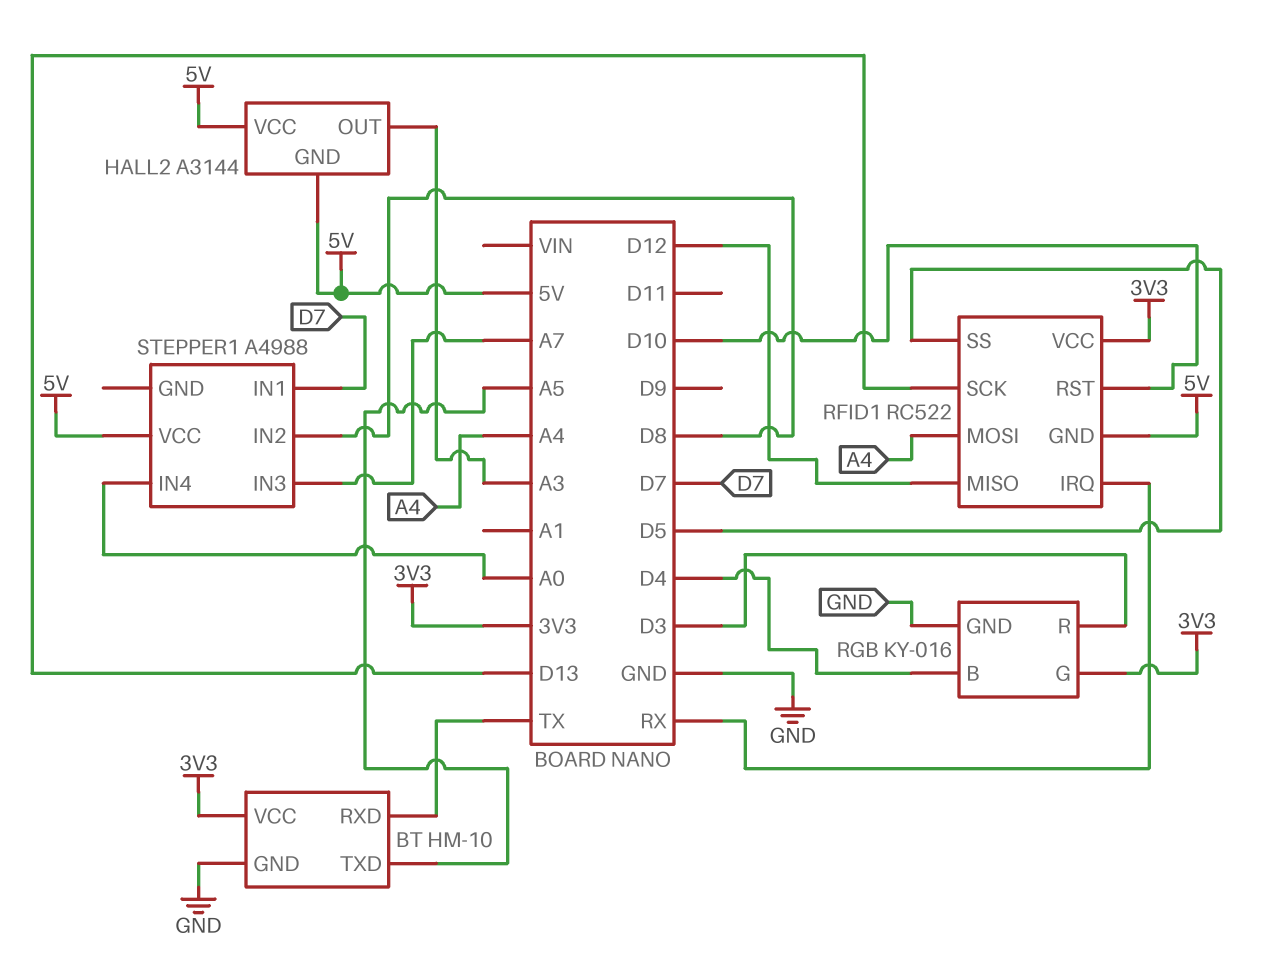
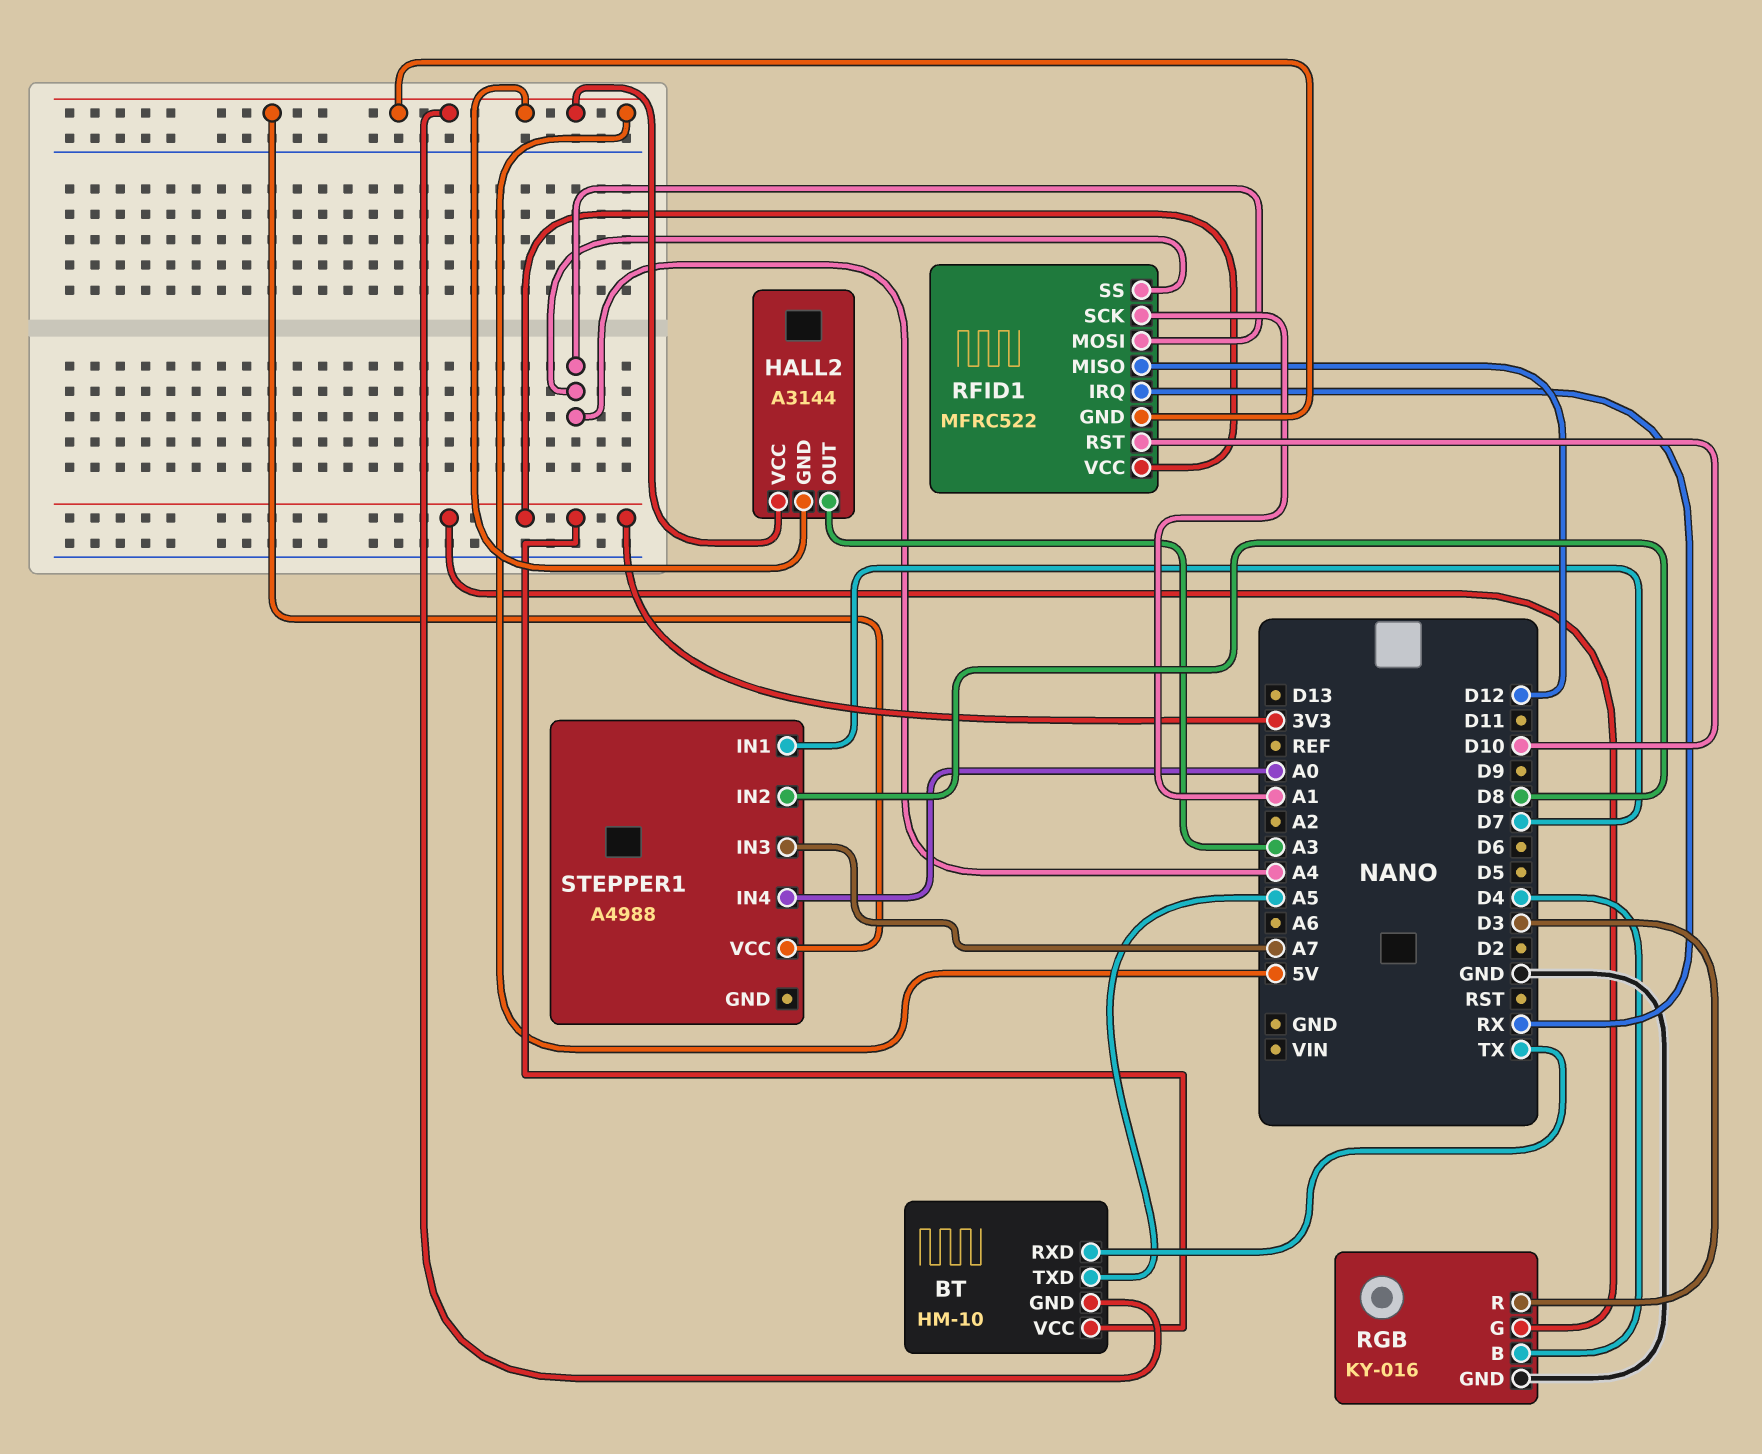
BT pin GND: GND -> 5V
RFID1: RC522 -> MFRC522
RFID1 pin SCK: D13 -> A1
RFID1 pin SS: D5 -> A4

